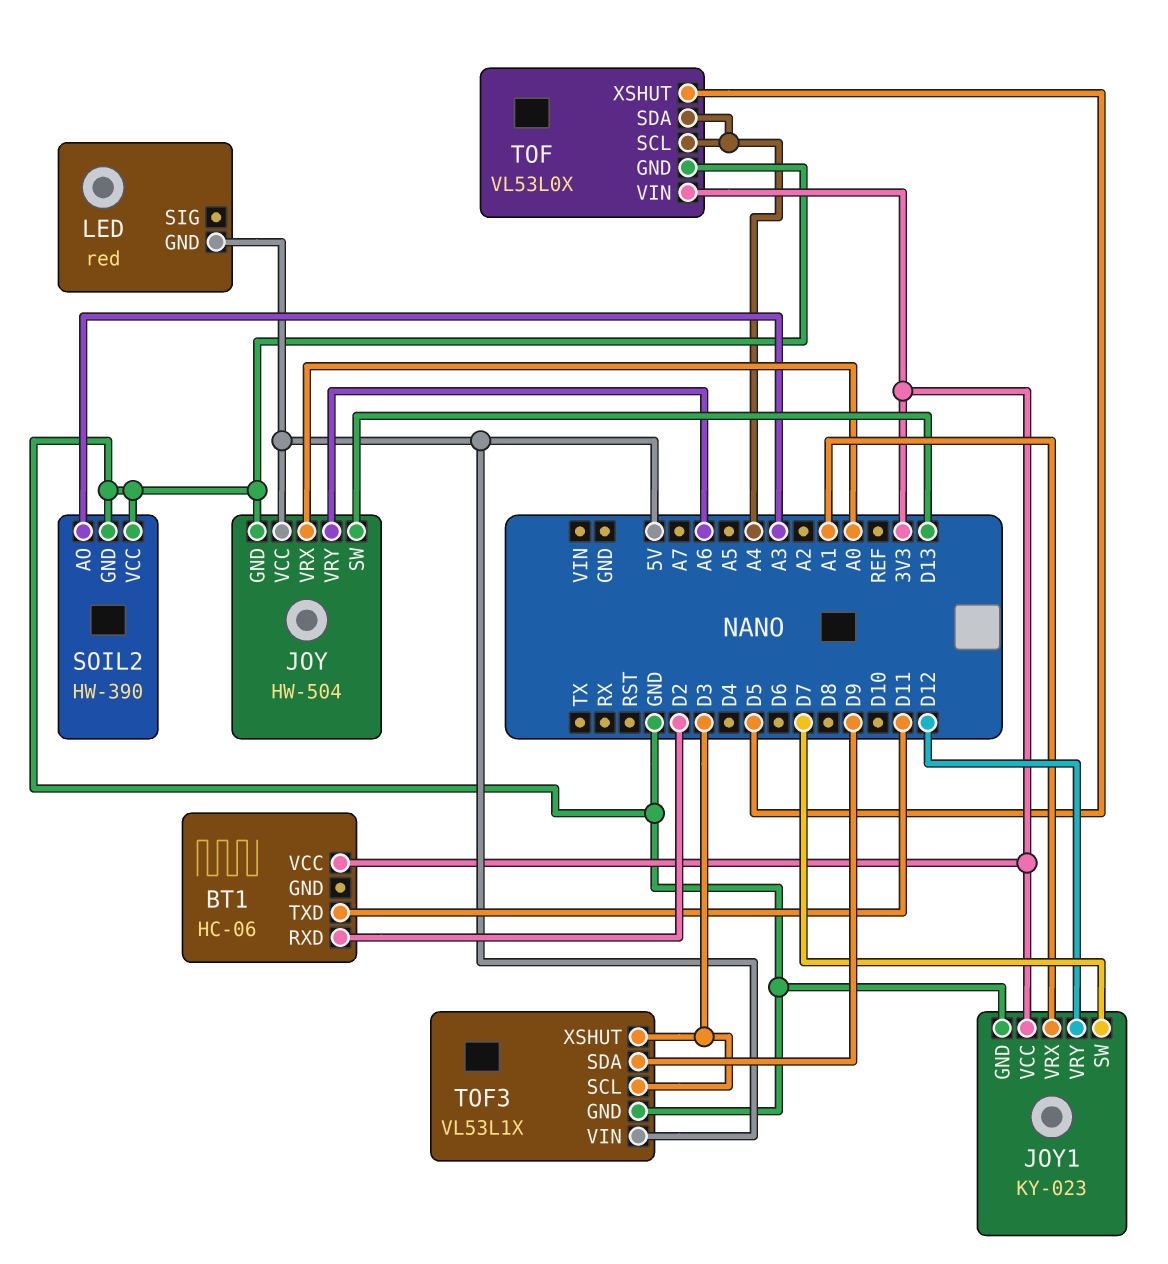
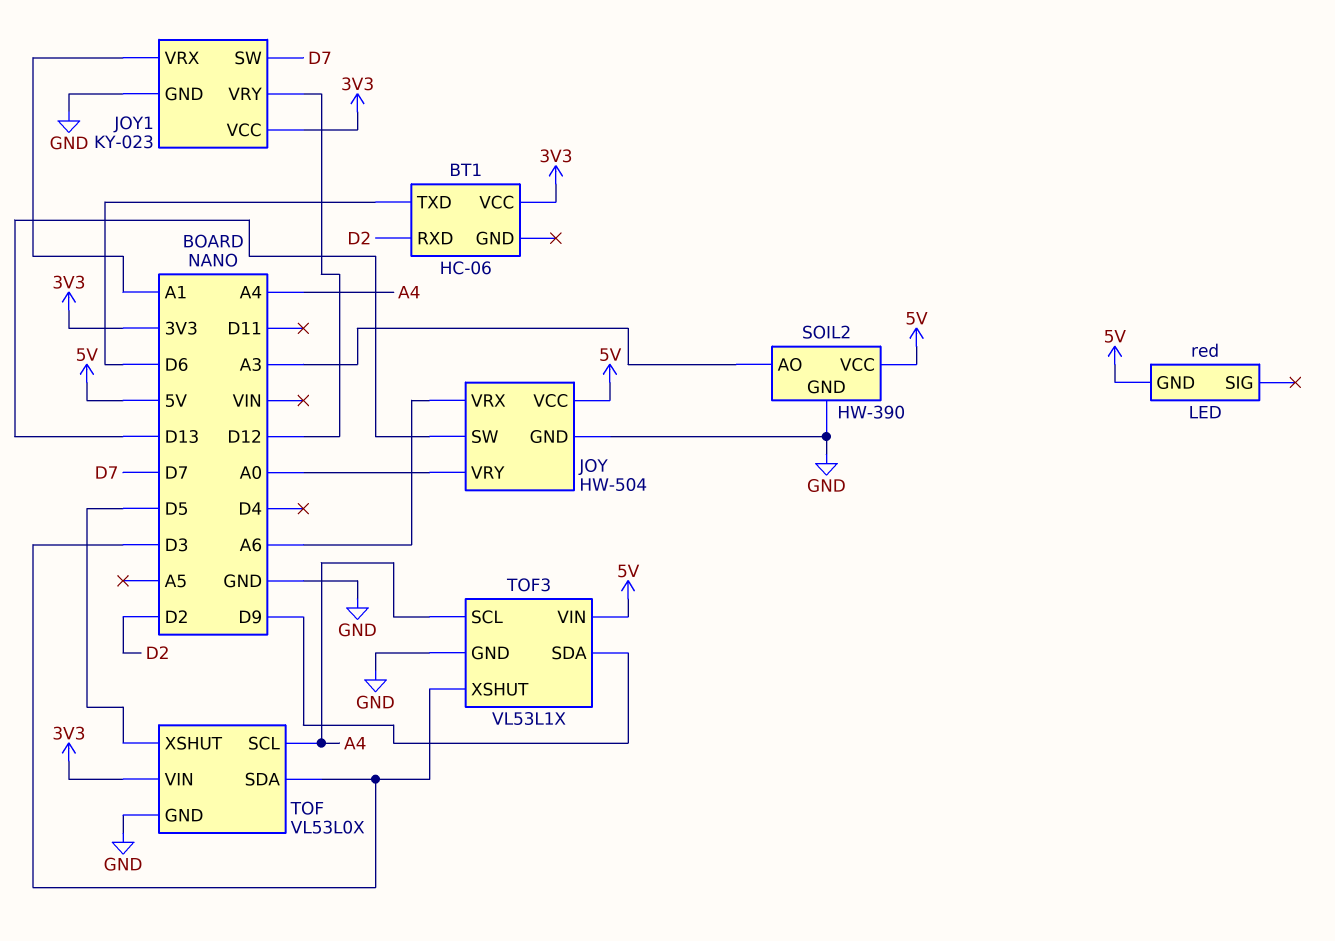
BT1 pin TXD: D11 -> D6
JOY pin VRX: A0 -> A6
JOY pin VRY: A6 -> A0
SOIL2 pin VCC: GND -> 5V
TOF pin SDA: A4 -> D3
TOF3 pin SCL: D3 -> A4

